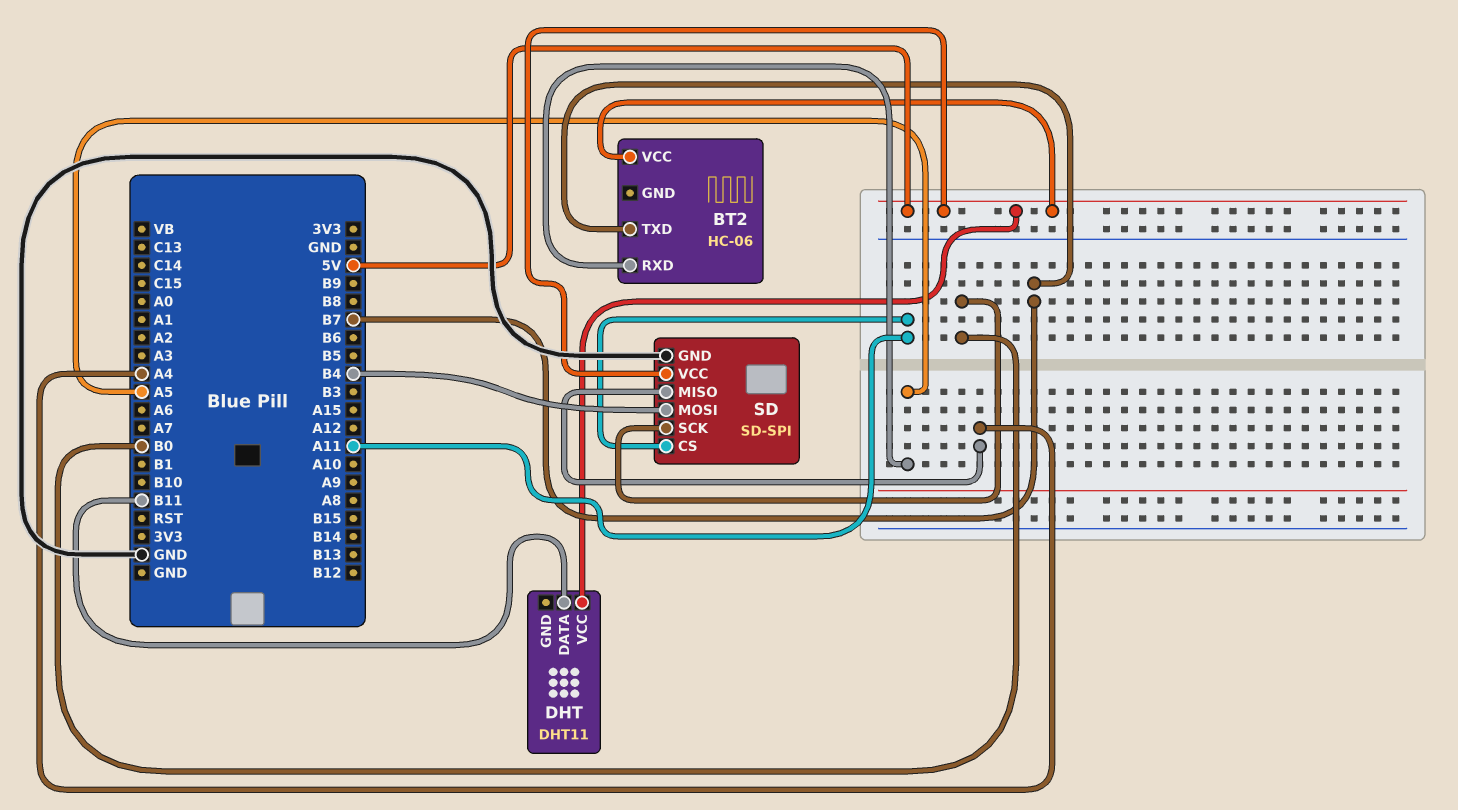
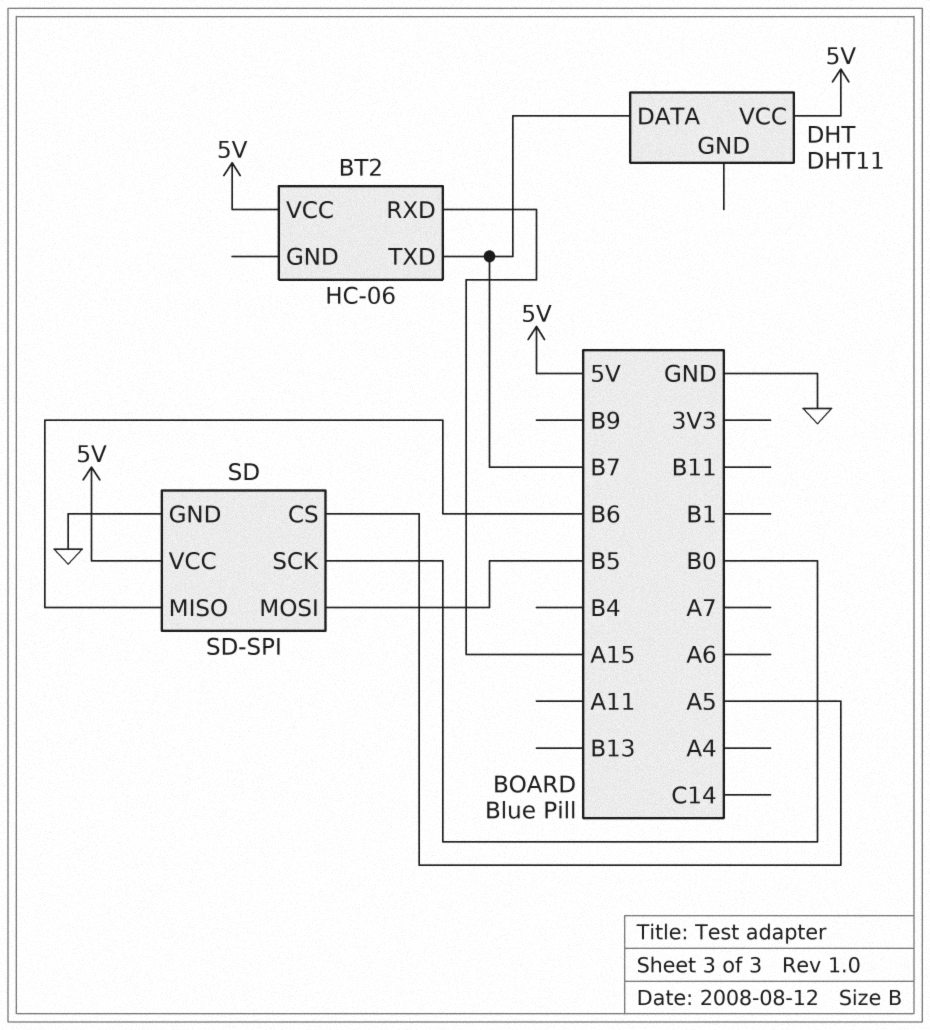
BT2 pin RXD: A5 -> A15
DHT pin DATA: B11 -> B7
SD pin CS: A11 -> A5
SD pin MISO: A4 -> B6
SD pin MOSI: B4 -> B5

